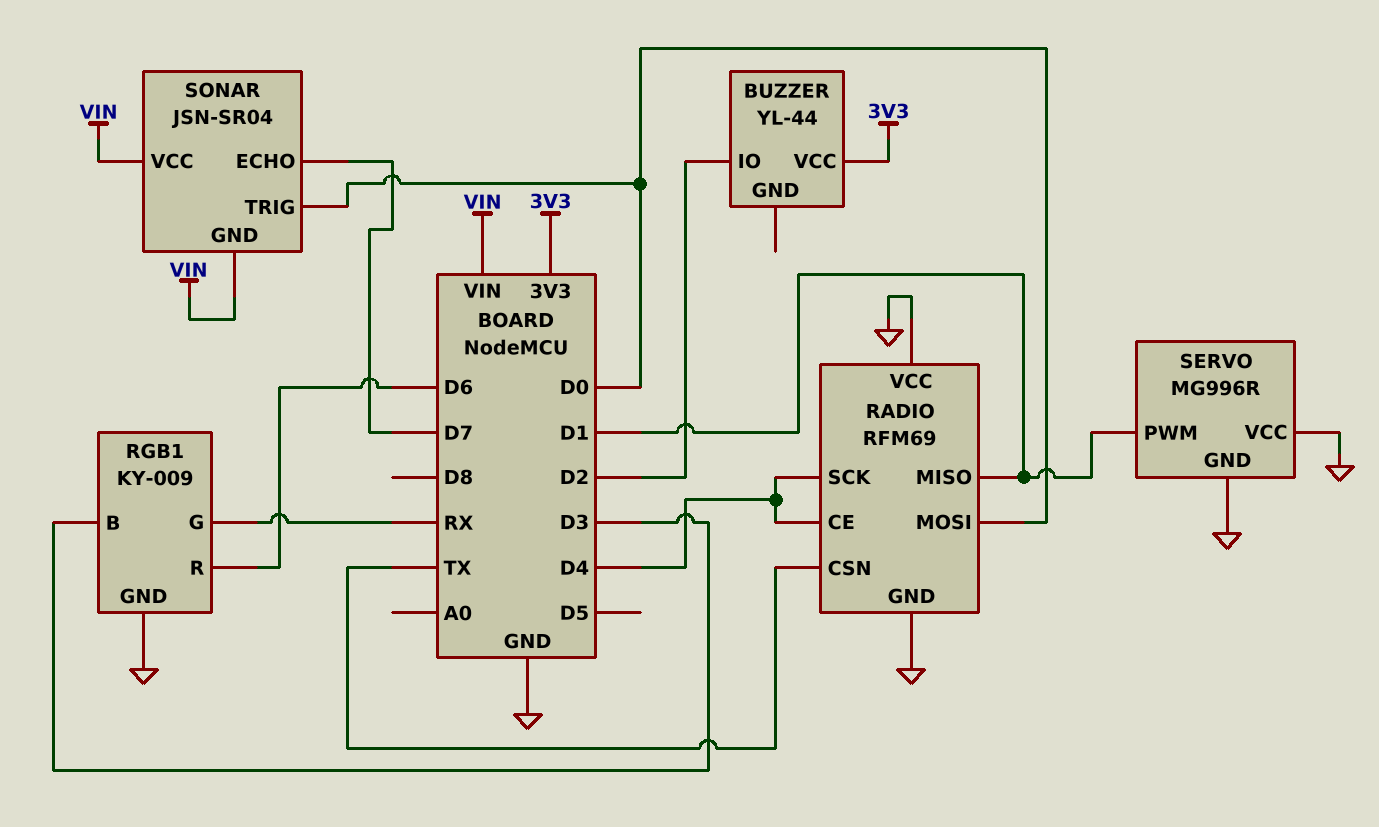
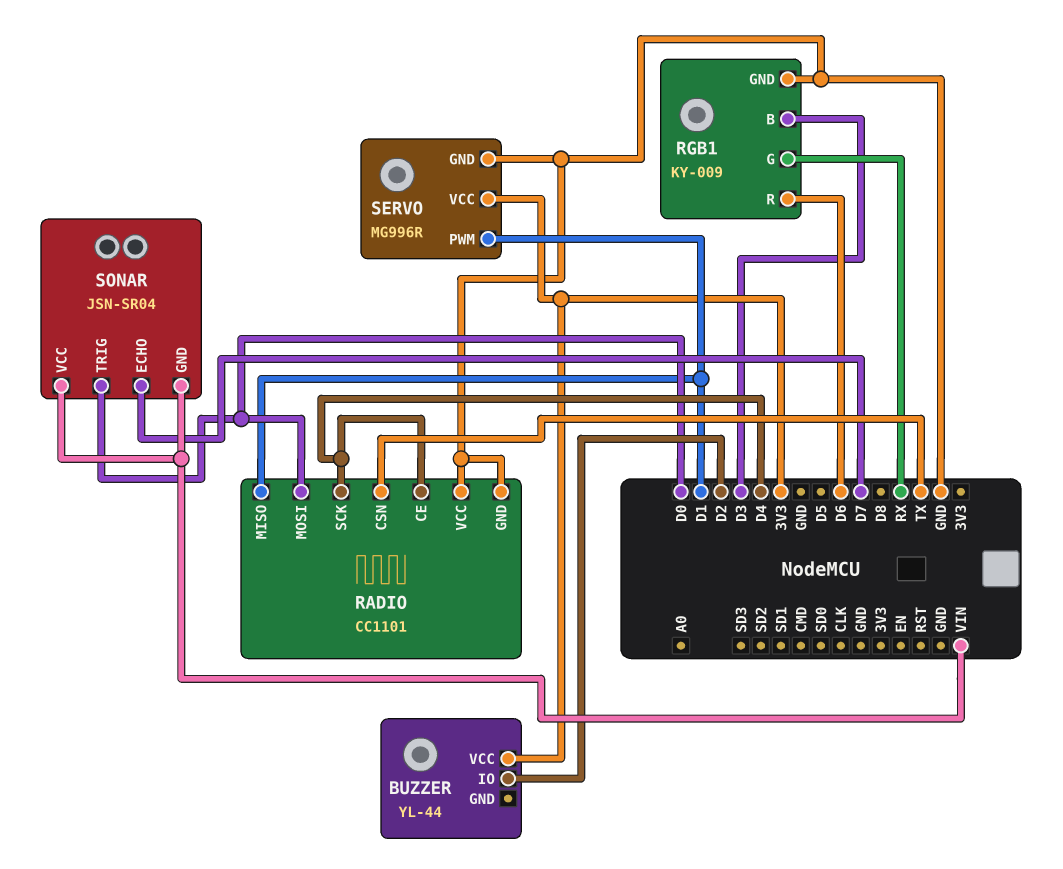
RADIO: RFM69 -> CC1101
SERVO pin VCC: GND -> 3V3

